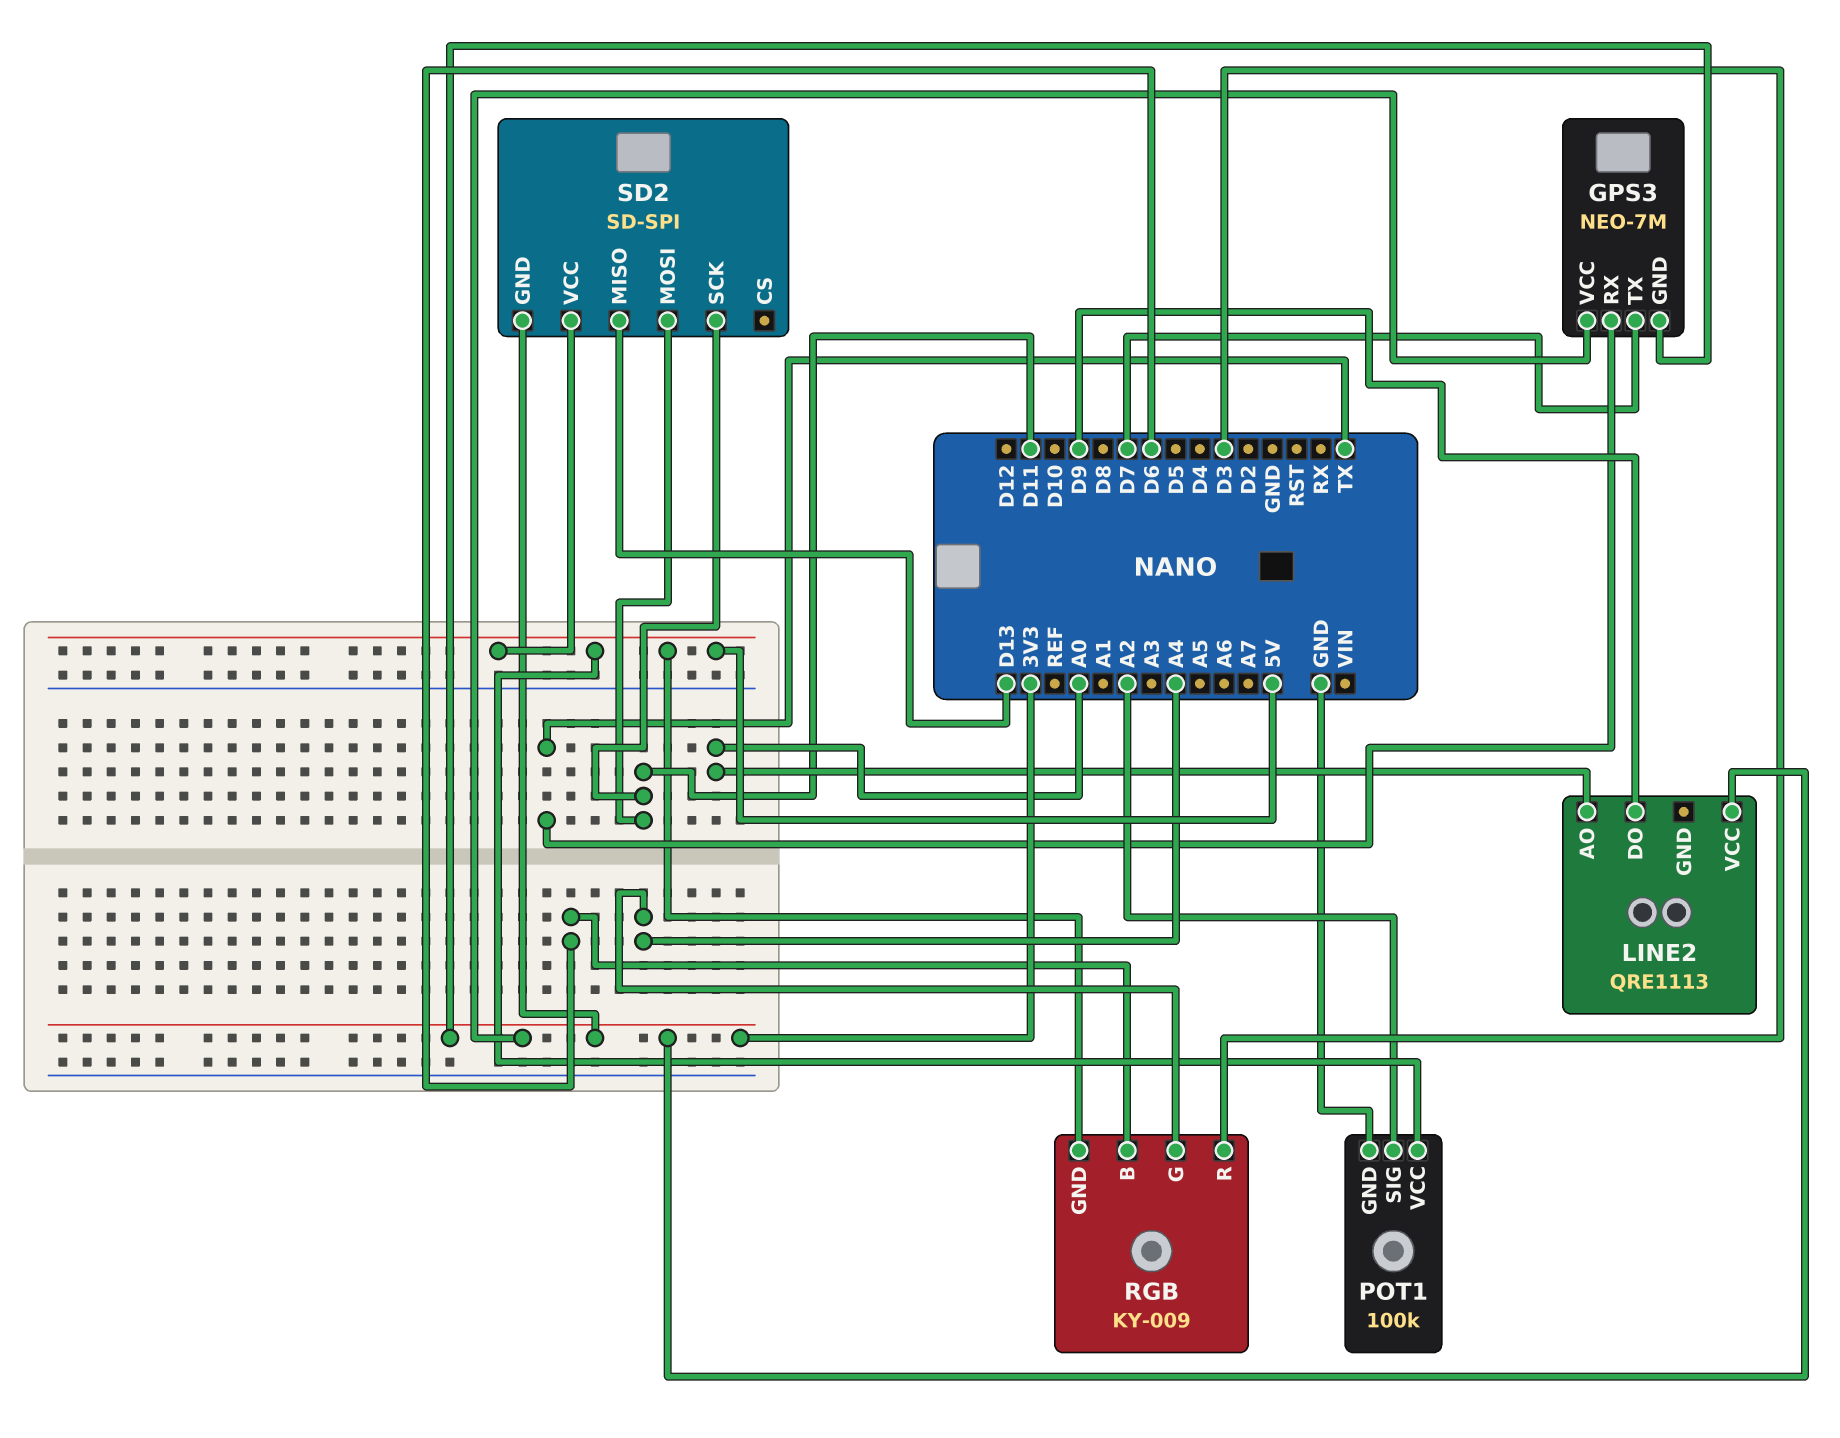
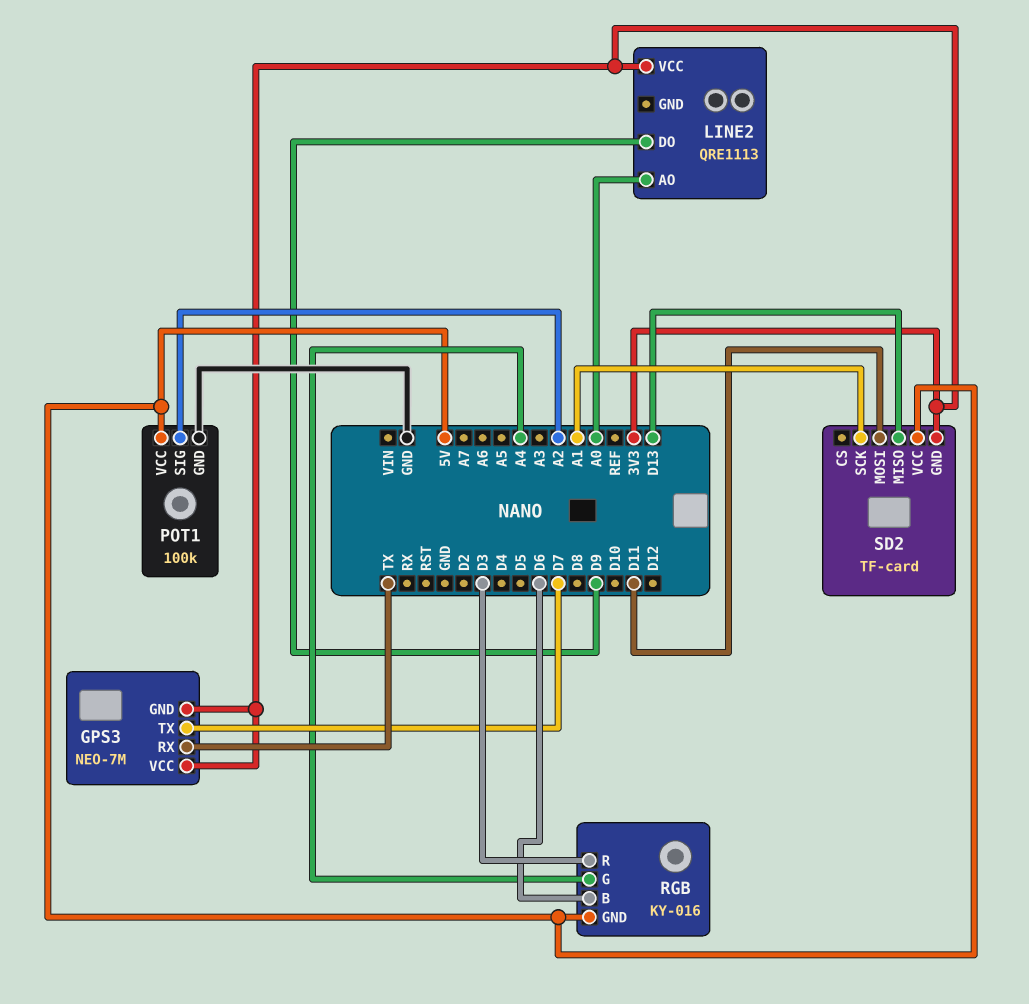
RGB: KY-009 -> KY-016
SD2: SD-SPI -> TF-card
SD2 pin SCK: D11 -> A1

